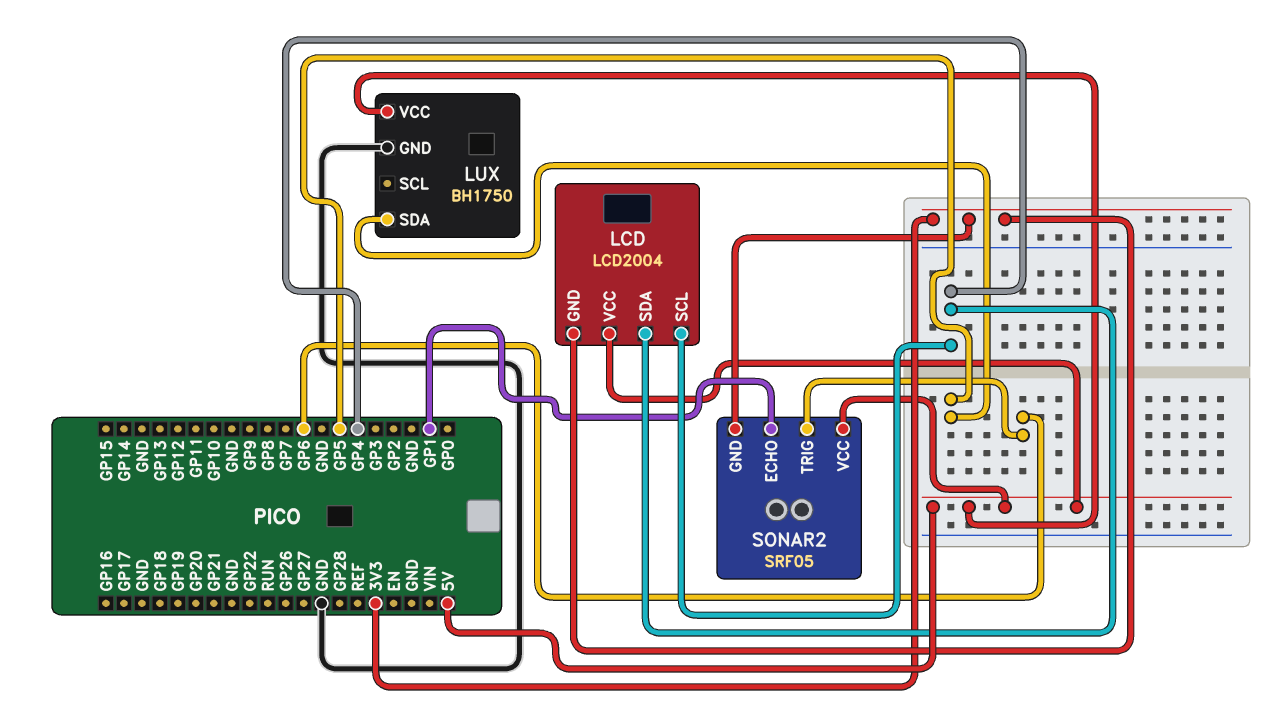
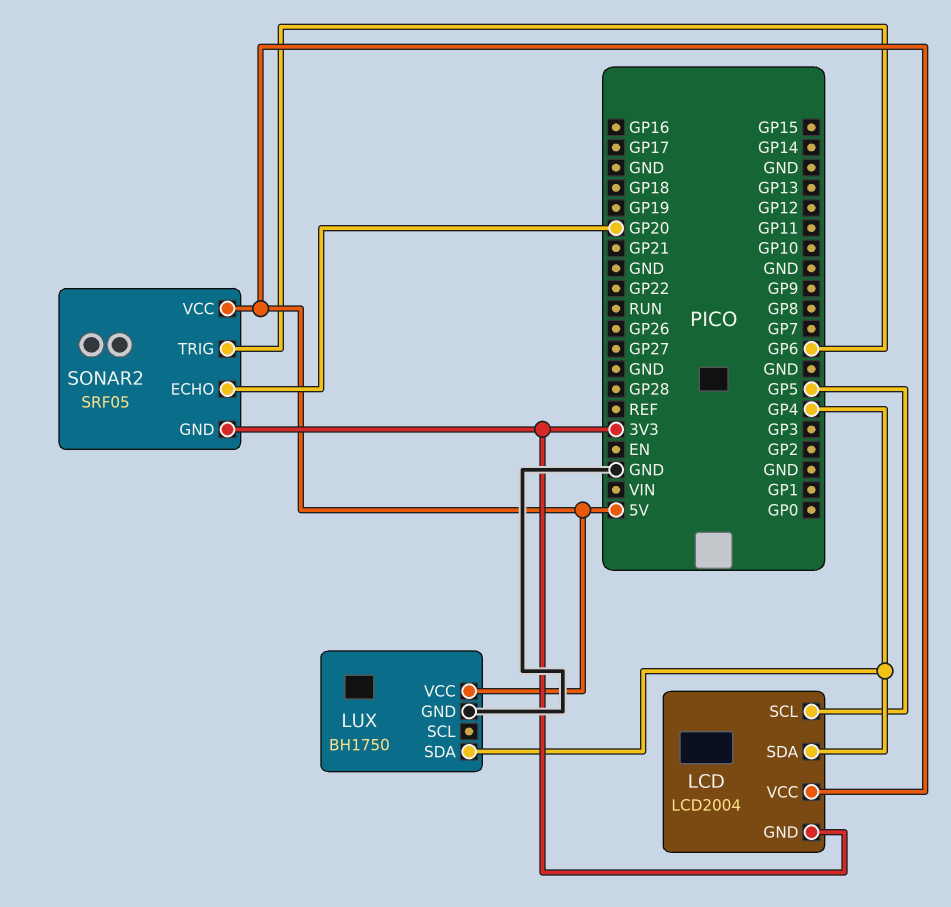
LCD pin SCL: GP4 -> GP5
LUX pin SDA: GP5 -> GP4
SONAR2 pin ECHO: GP1 -> GP20

